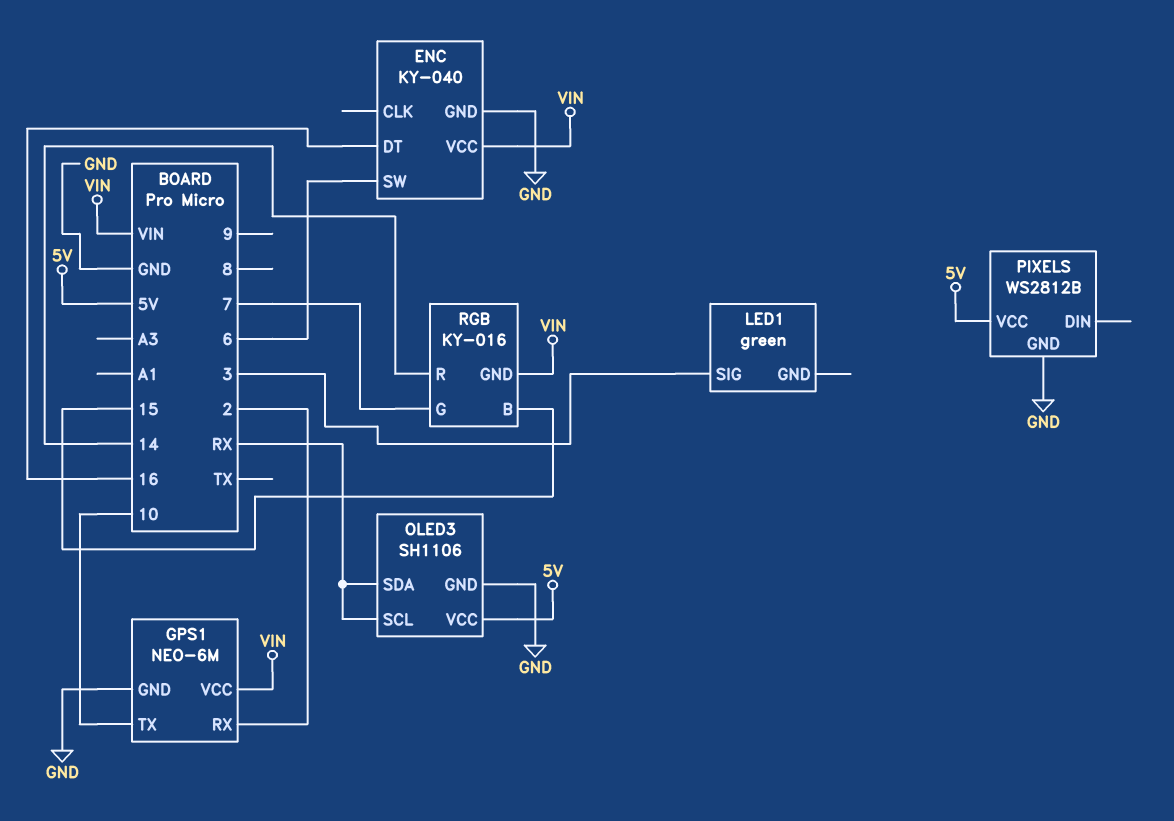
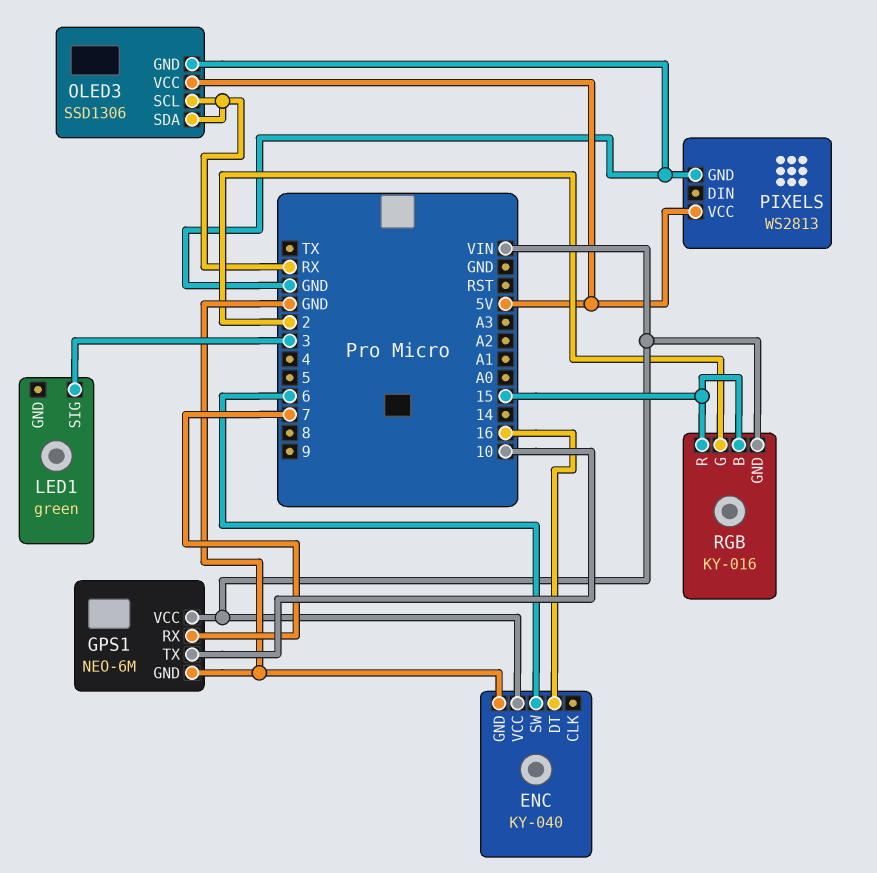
GPS1 pin RX: 2 -> 7
OLED3: SH1106 -> SSD1306
PIXELS: WS2812B -> WS2813
RGB pin G: 7 -> 2
RGB pin R: 14 -> 15

